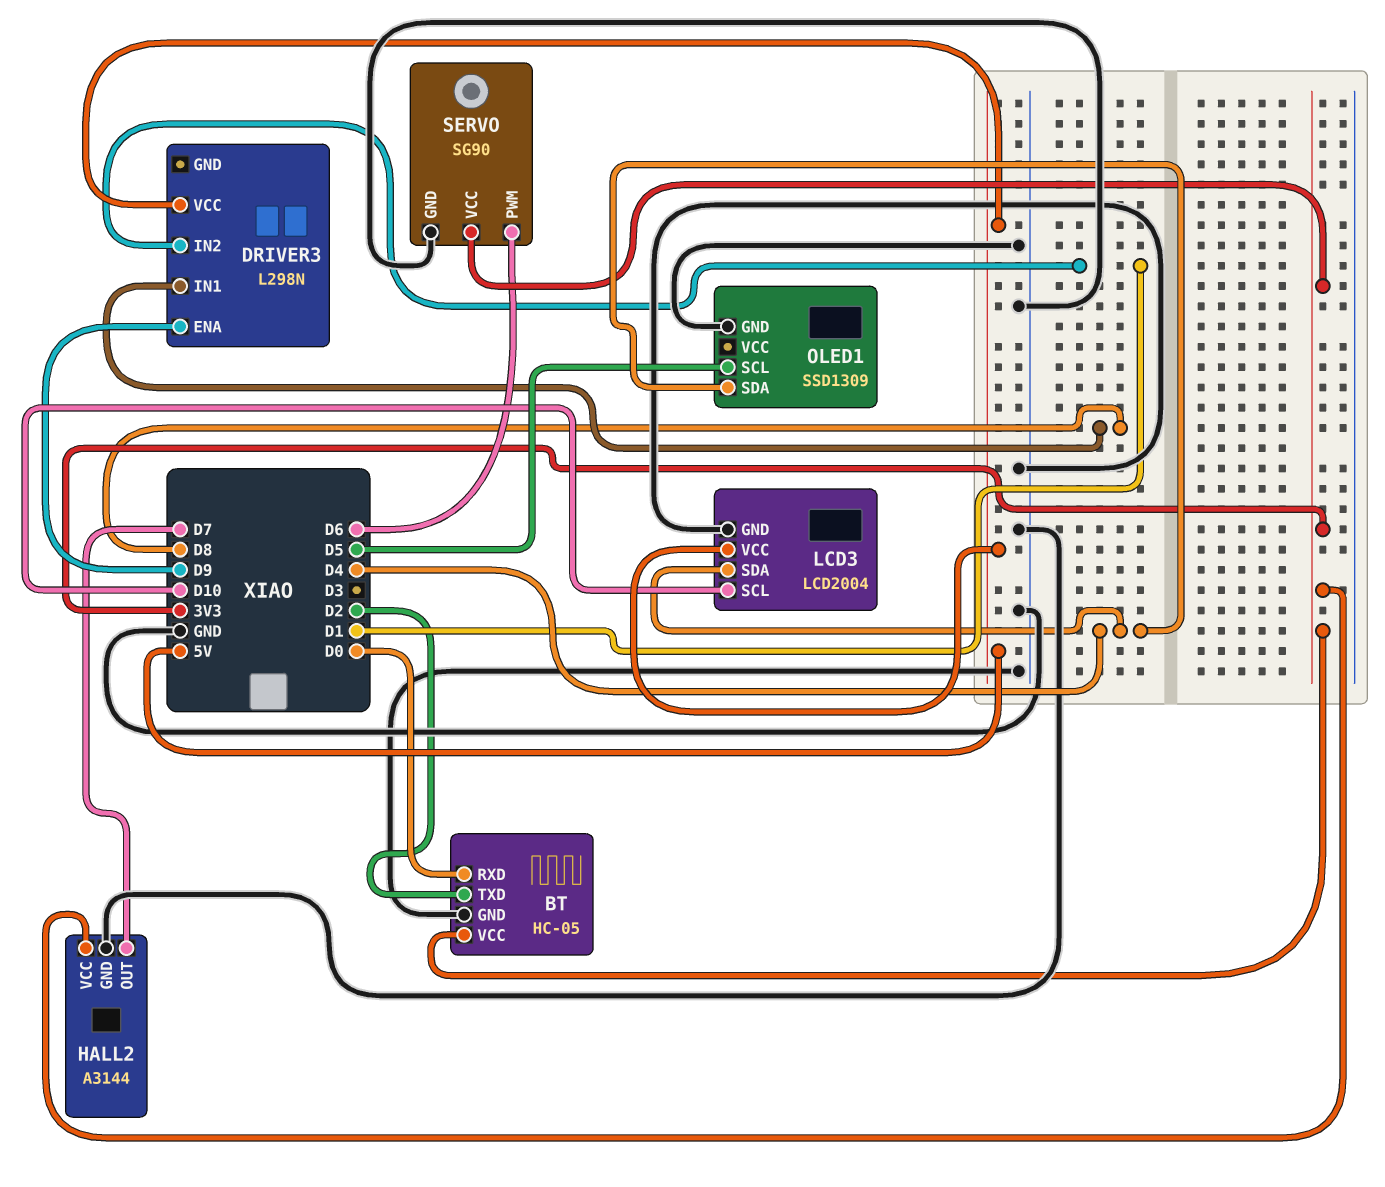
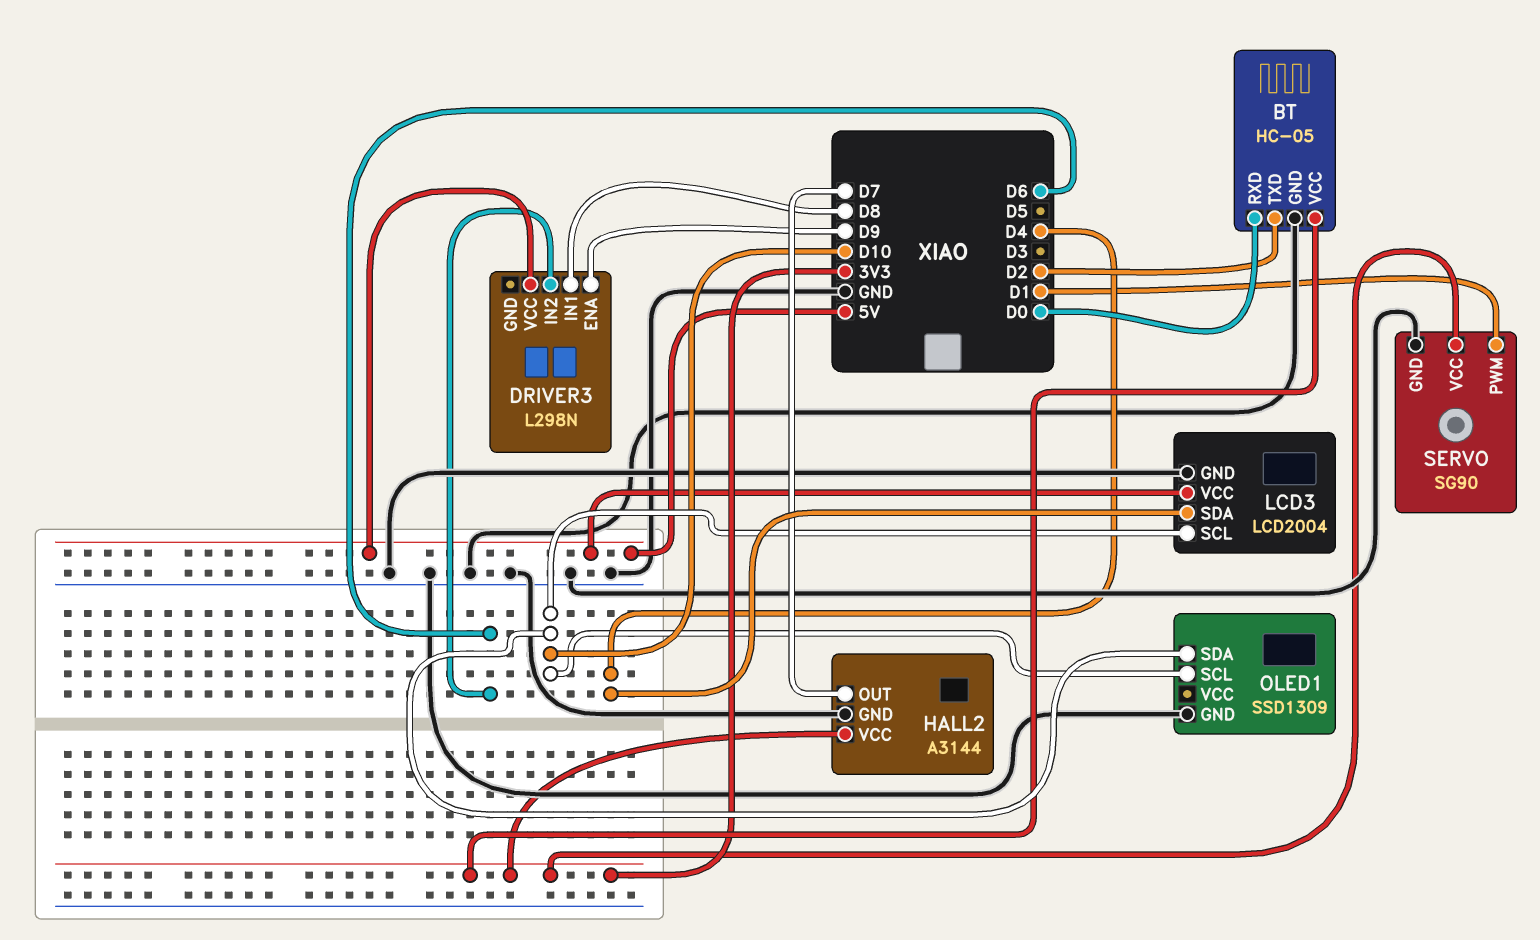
DRIVER3 pin IN2: D1 -> D6
OLED1 pin SCL: D5 -> D10
OLED1 pin SDA: D4 -> D10
SERVO pin PWM: D6 -> D1

